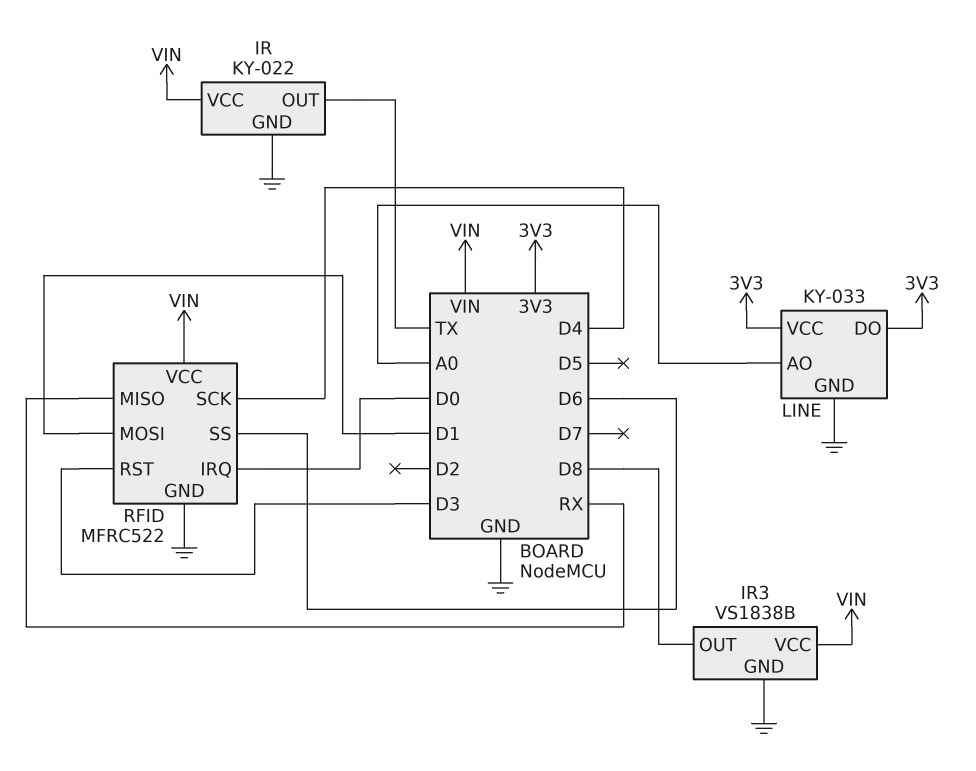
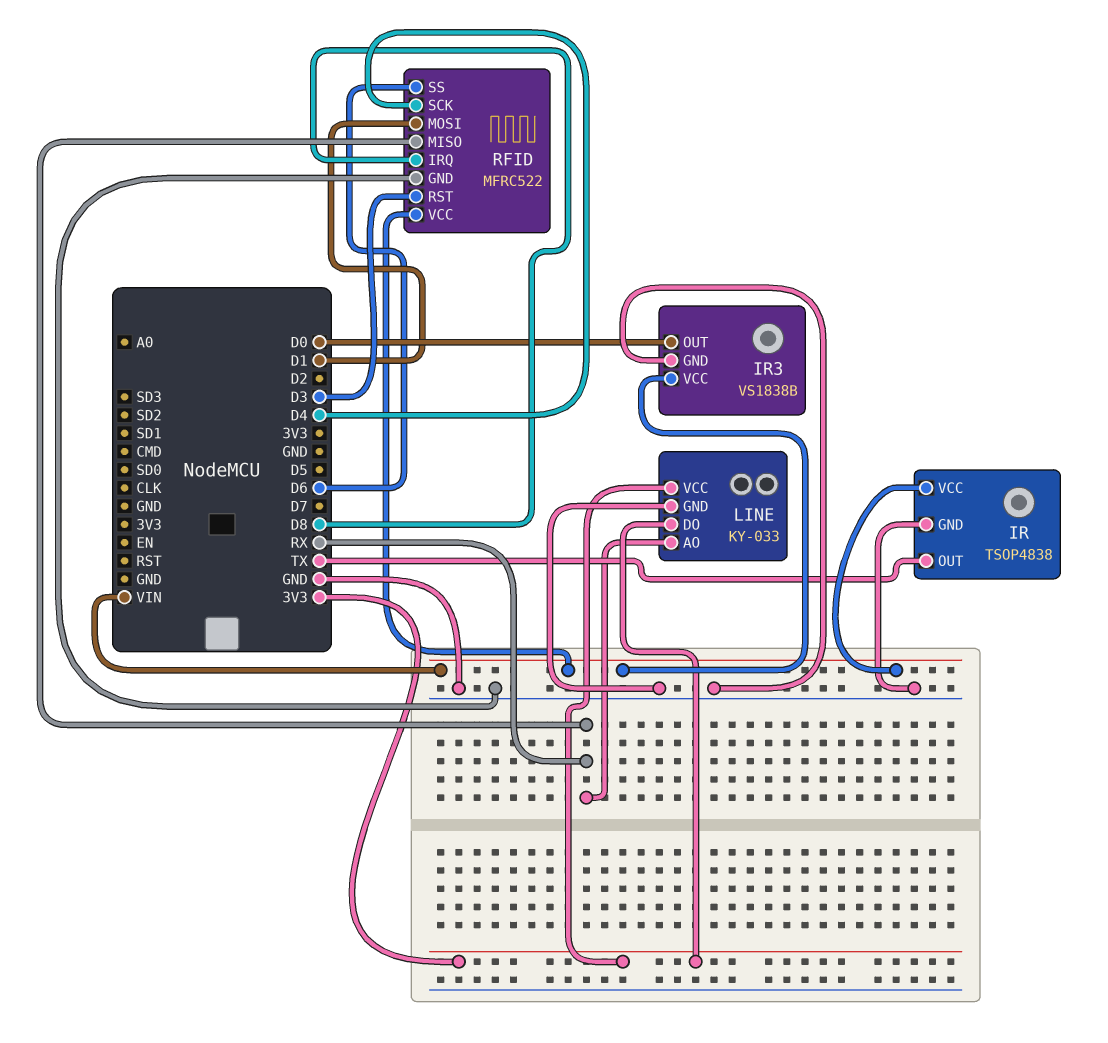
IR: KY-022 -> TSOP4838
IR3 pin OUT: D8 -> D0
LINE pin AO: A0 -> RX
RFID pin IRQ: D0 -> D8

